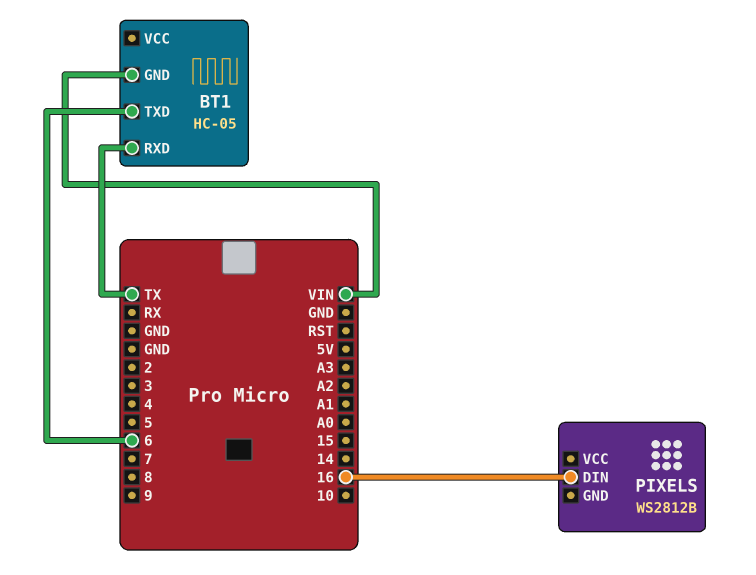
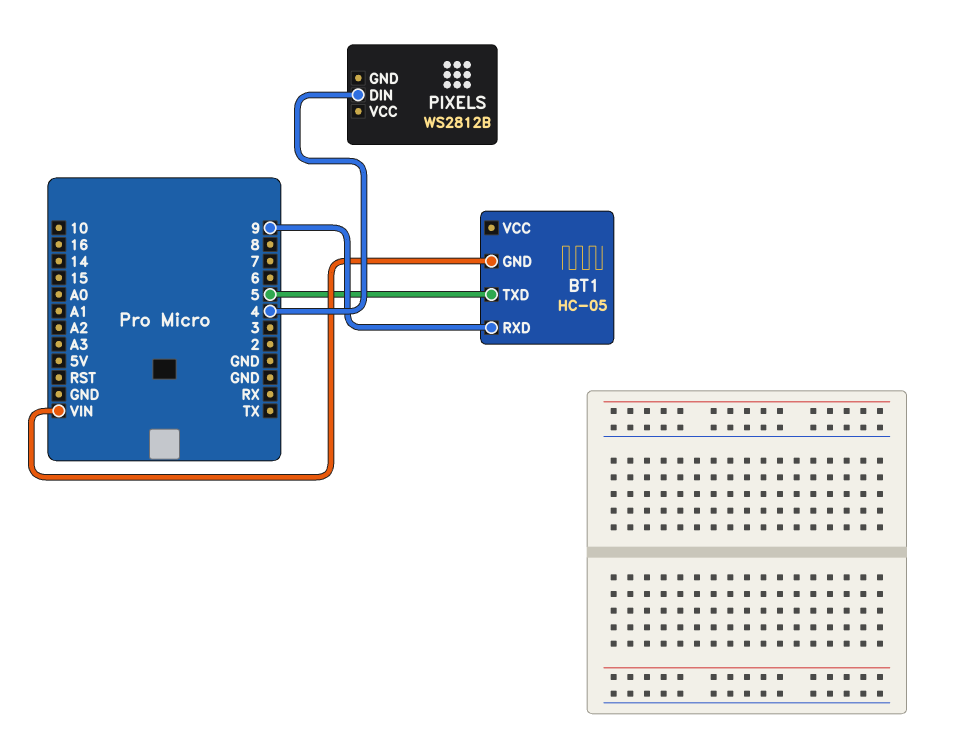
BT1 pin RXD: TX -> 9
BT1 pin TXD: 6 -> 5
PIXELS pin DIN: 16 -> 4

